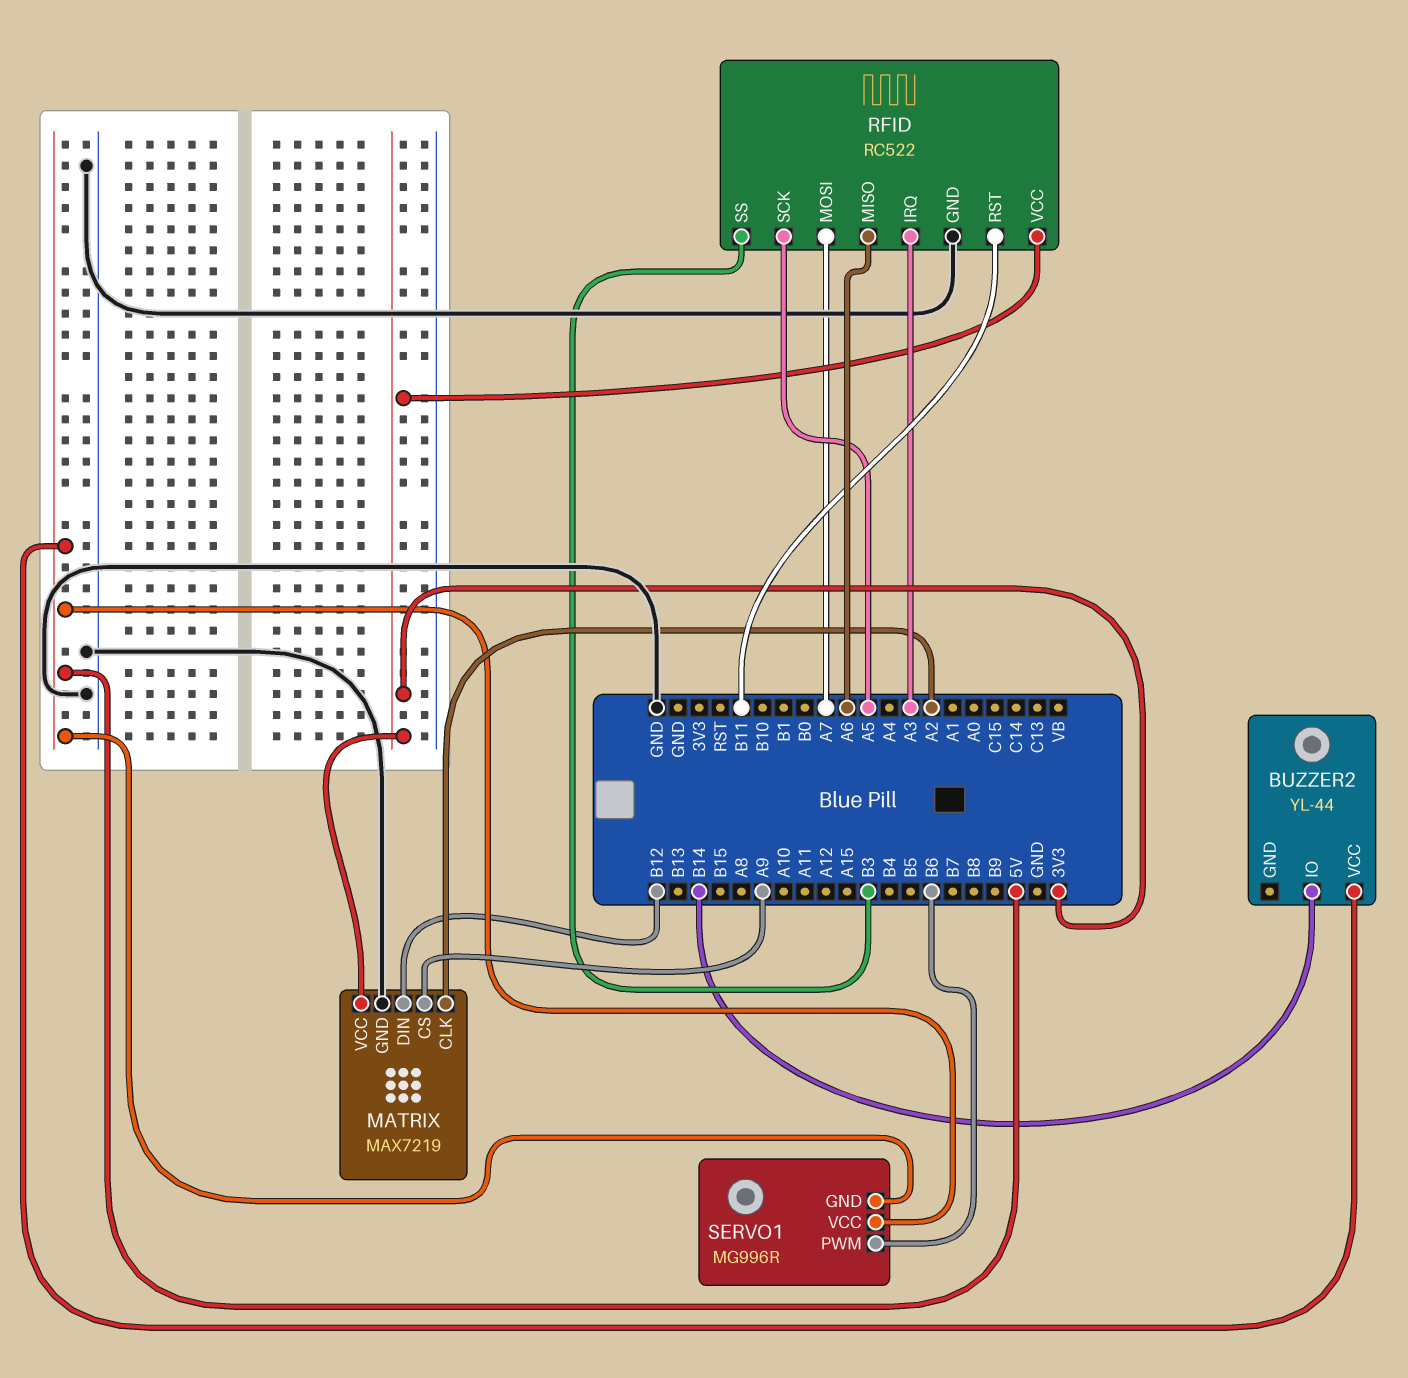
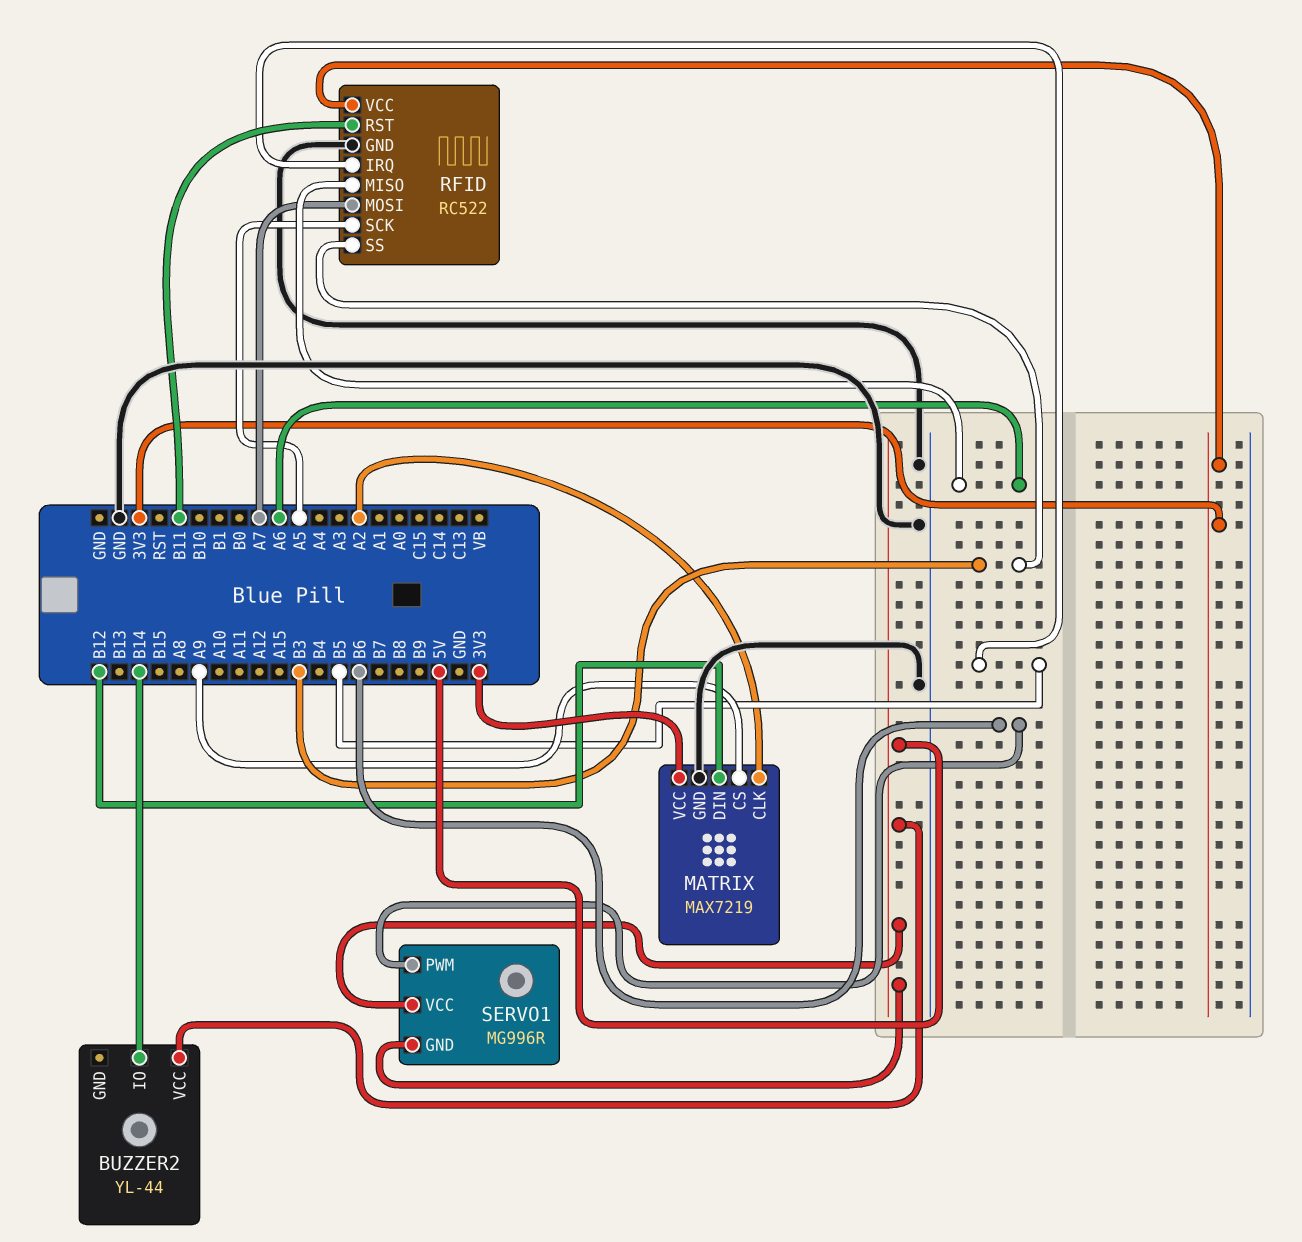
RFID pin IRQ: A3 -> B5

